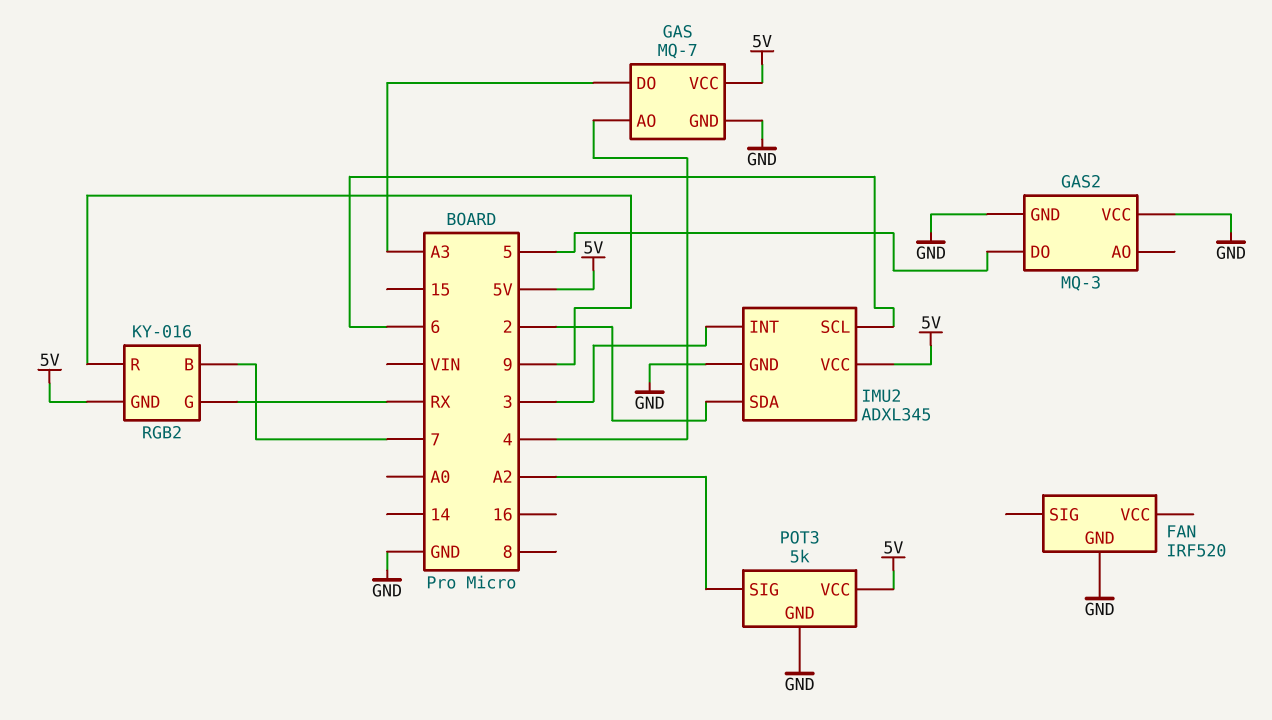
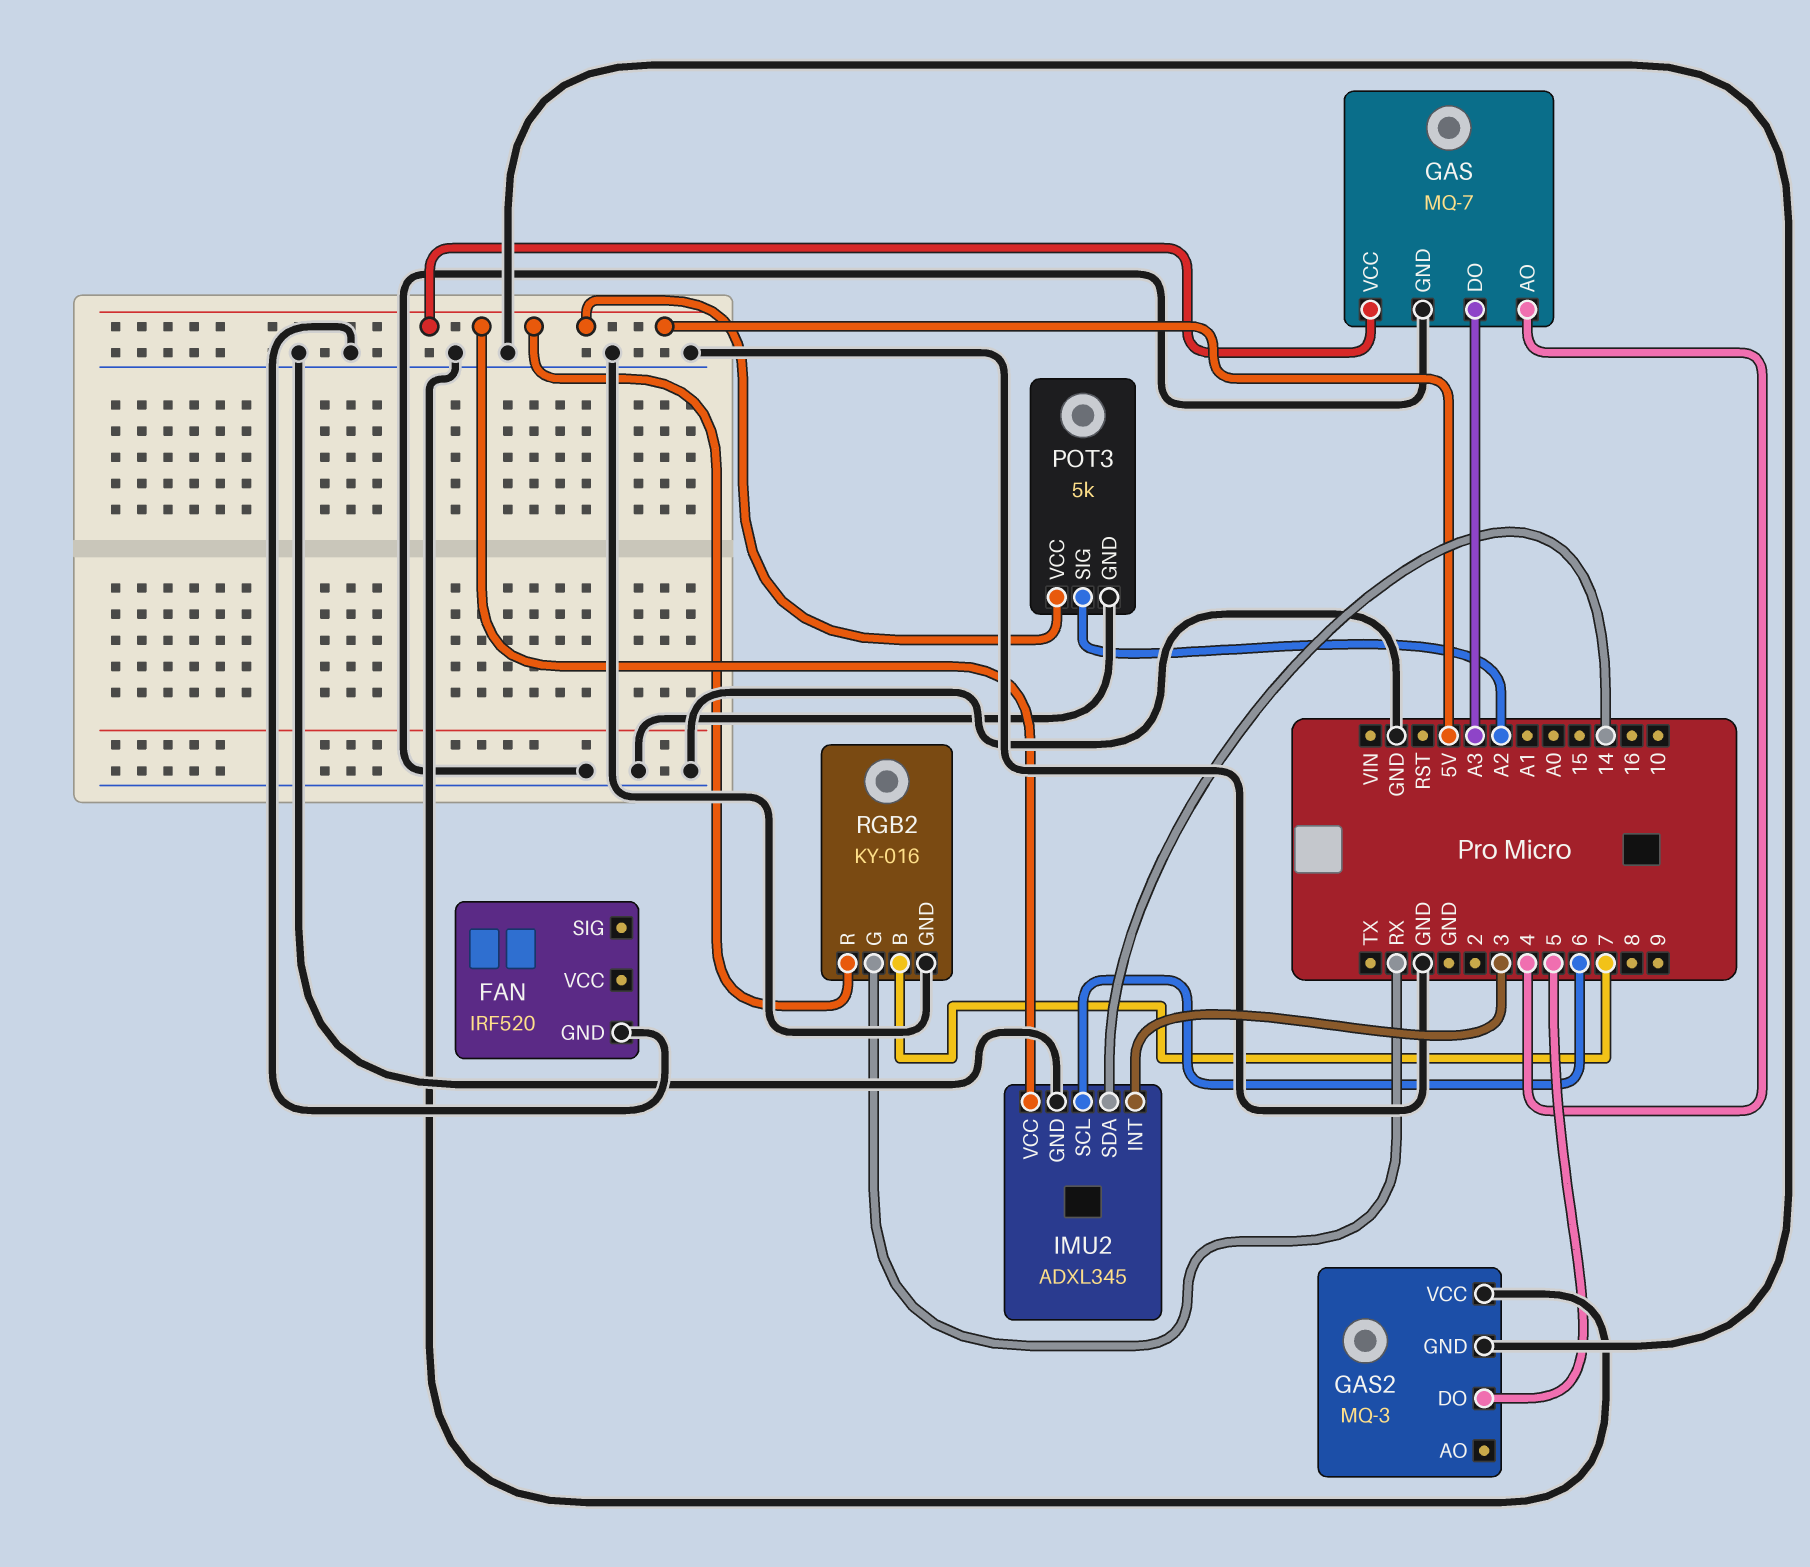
IMU2 pin SDA: 2 -> 14
RGB2 pin GND: 5V -> GND
RGB2 pin R: 9 -> 5V

